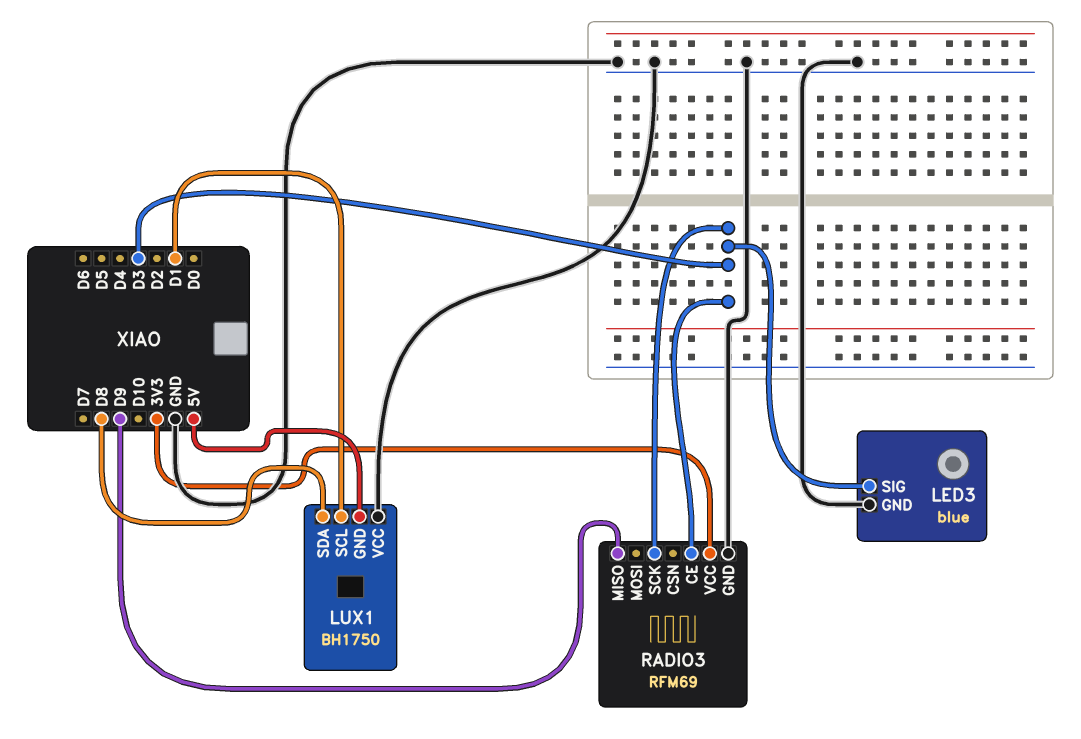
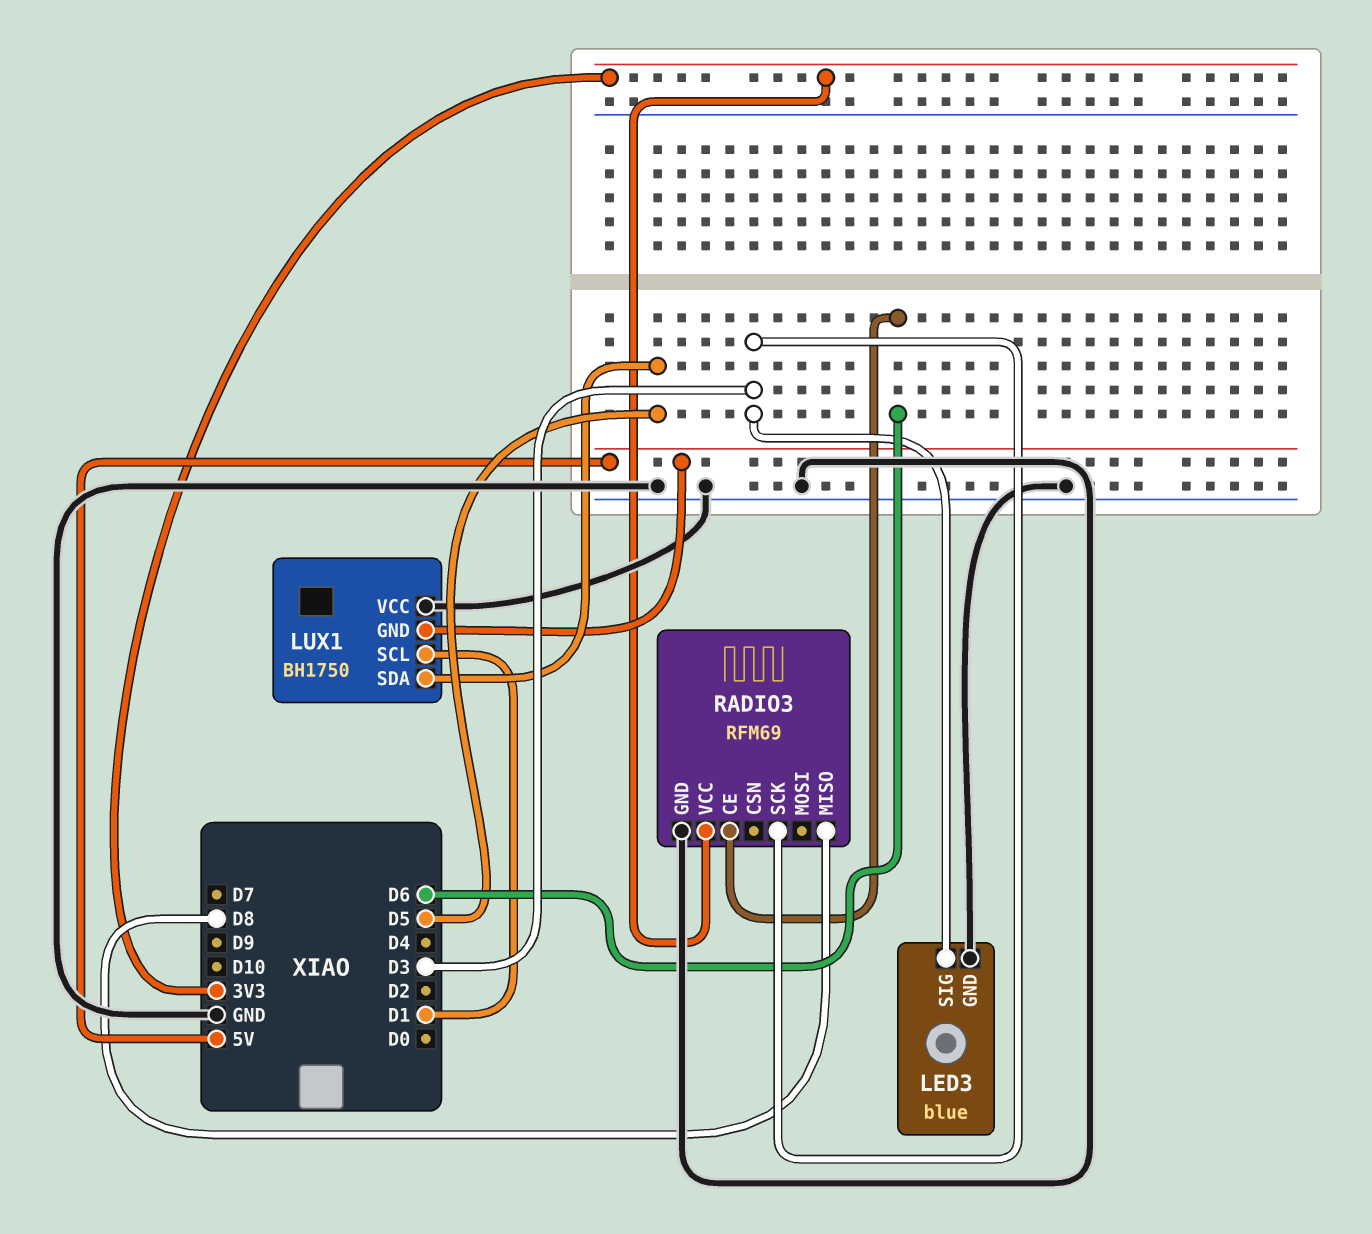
LUX1 pin SDA: D8 -> D5
RADIO3 pin CE: D3 -> D6
RADIO3 pin MISO: D9 -> D8

